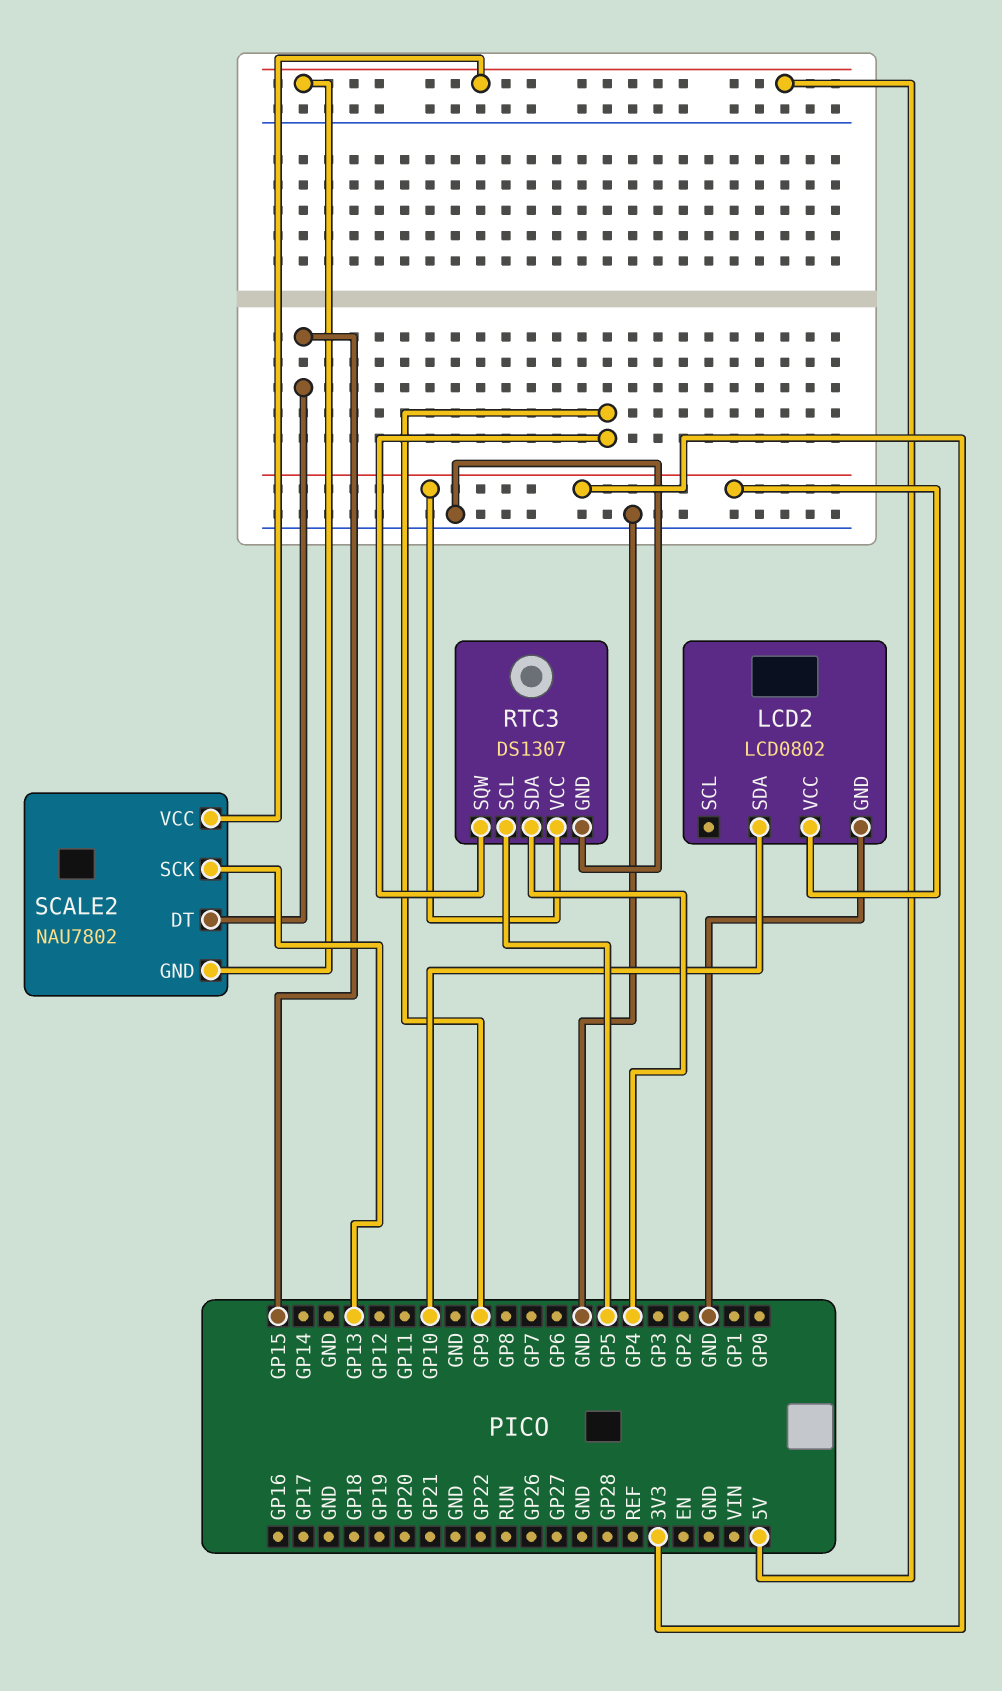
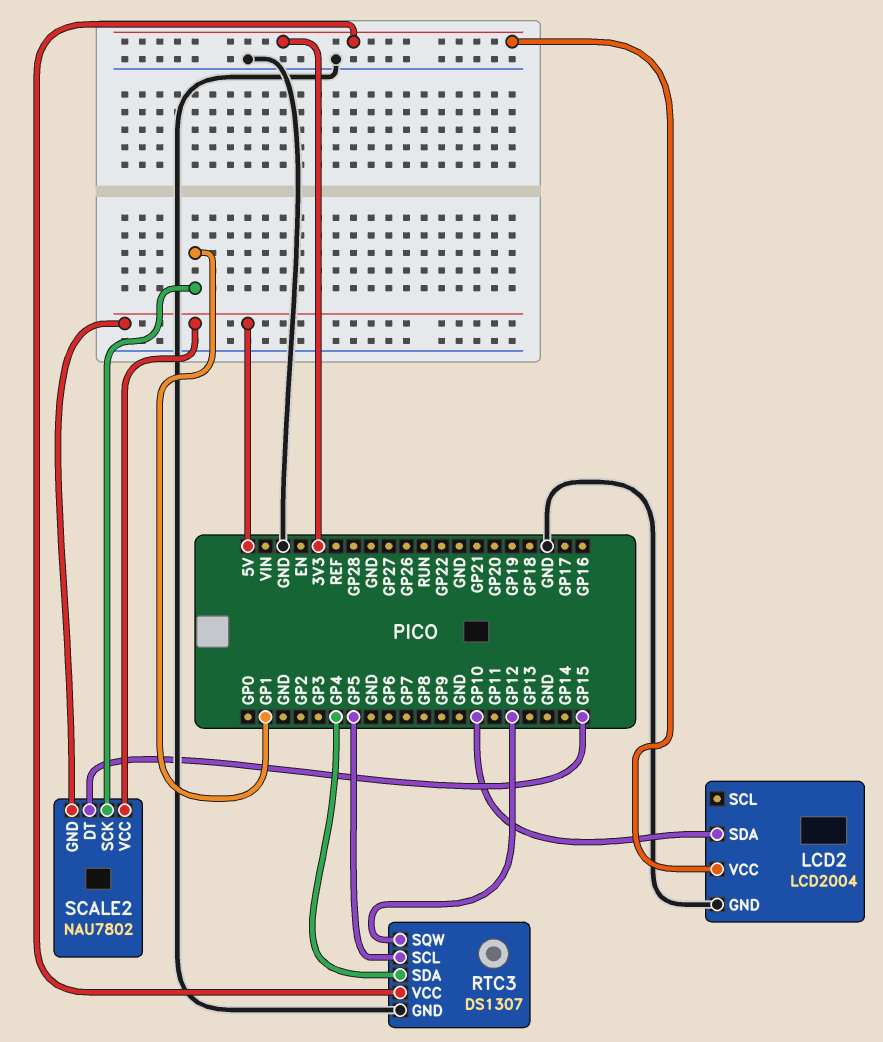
LCD2: LCD0802 -> LCD2004
RTC3 pin SQW: GP9 -> GP12
SCALE2 pin SCK: GP13 -> GP1

